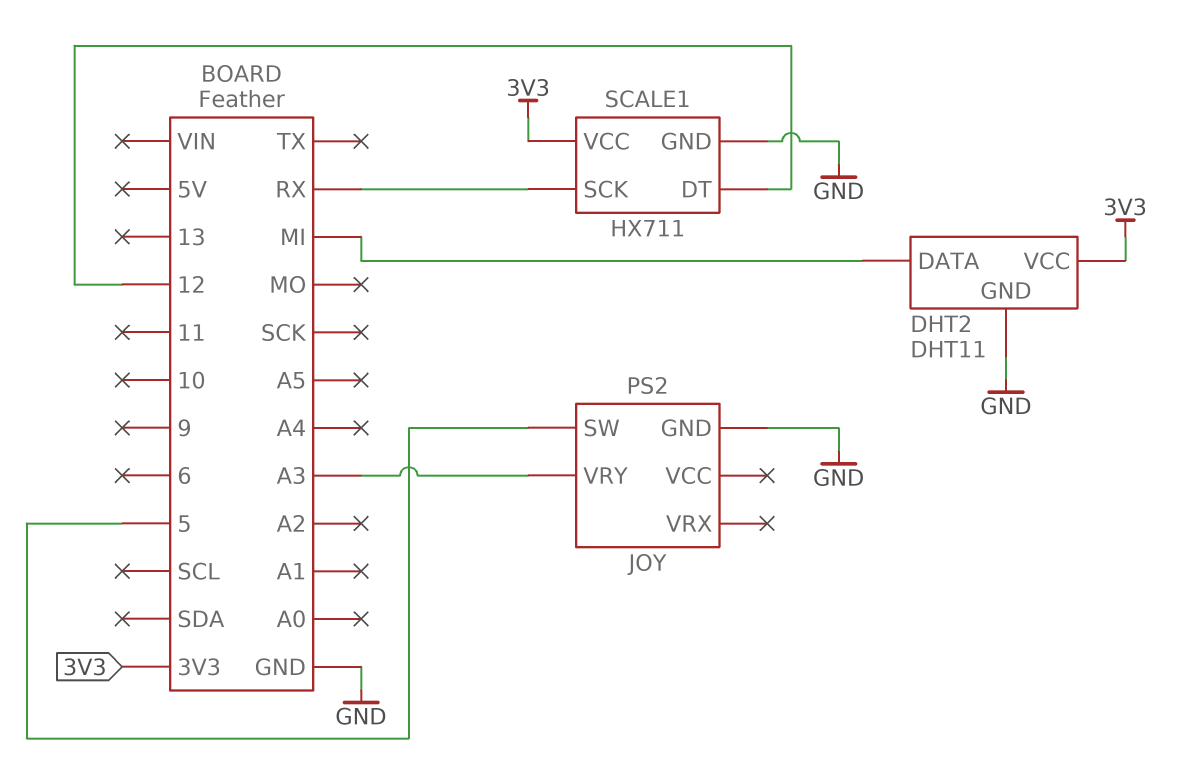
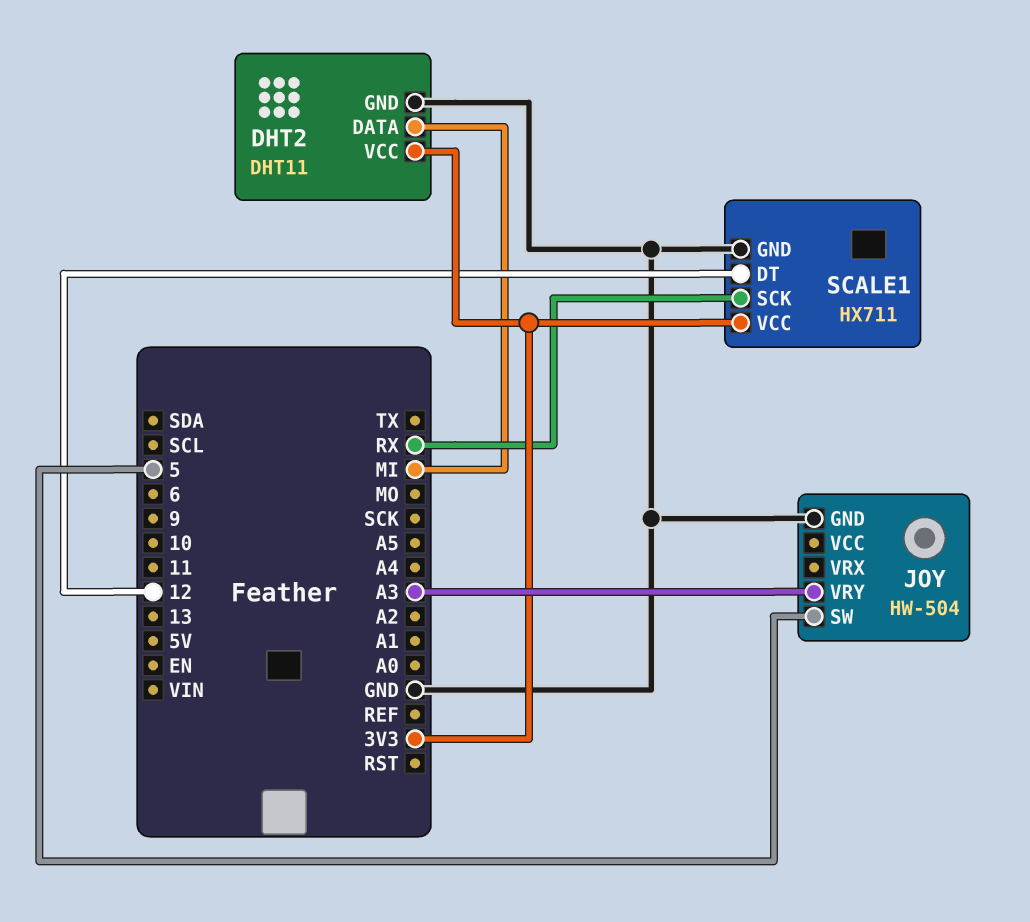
JOY: PS2 -> HW-504

